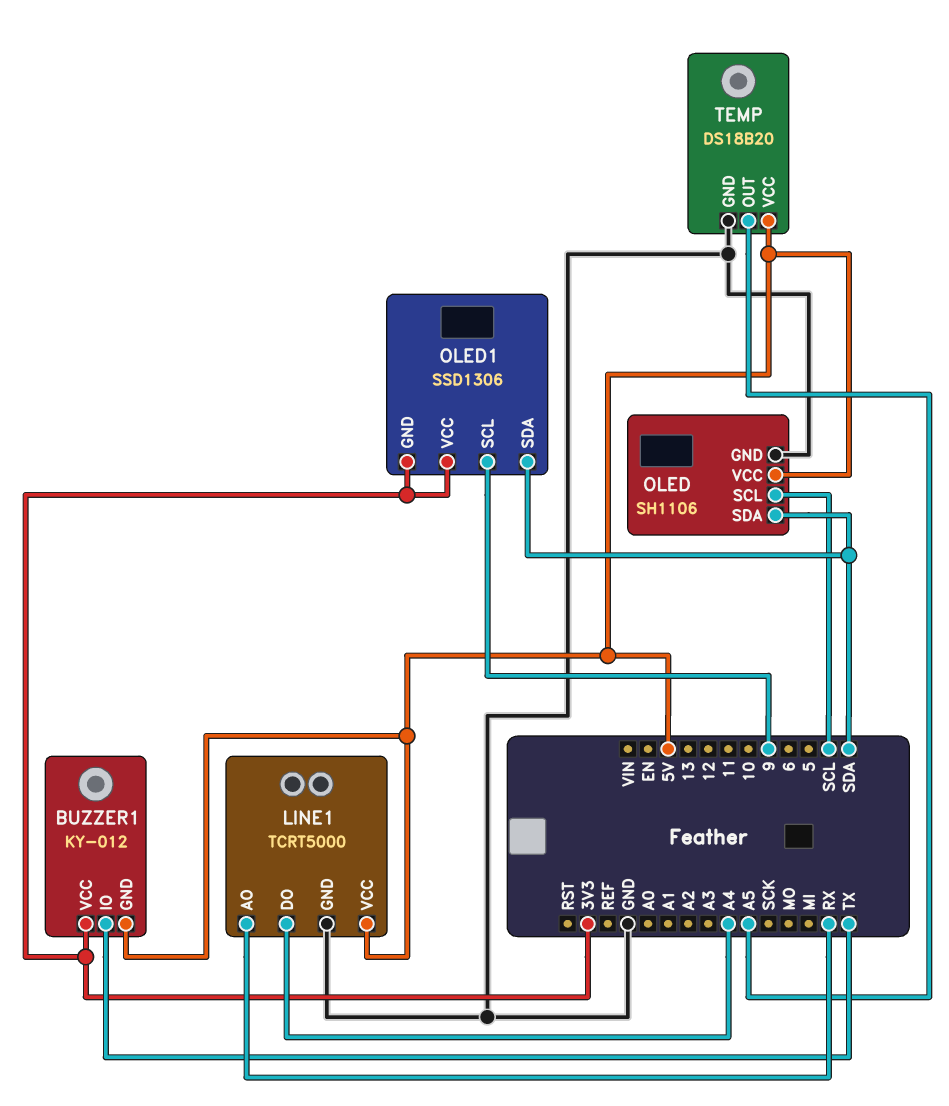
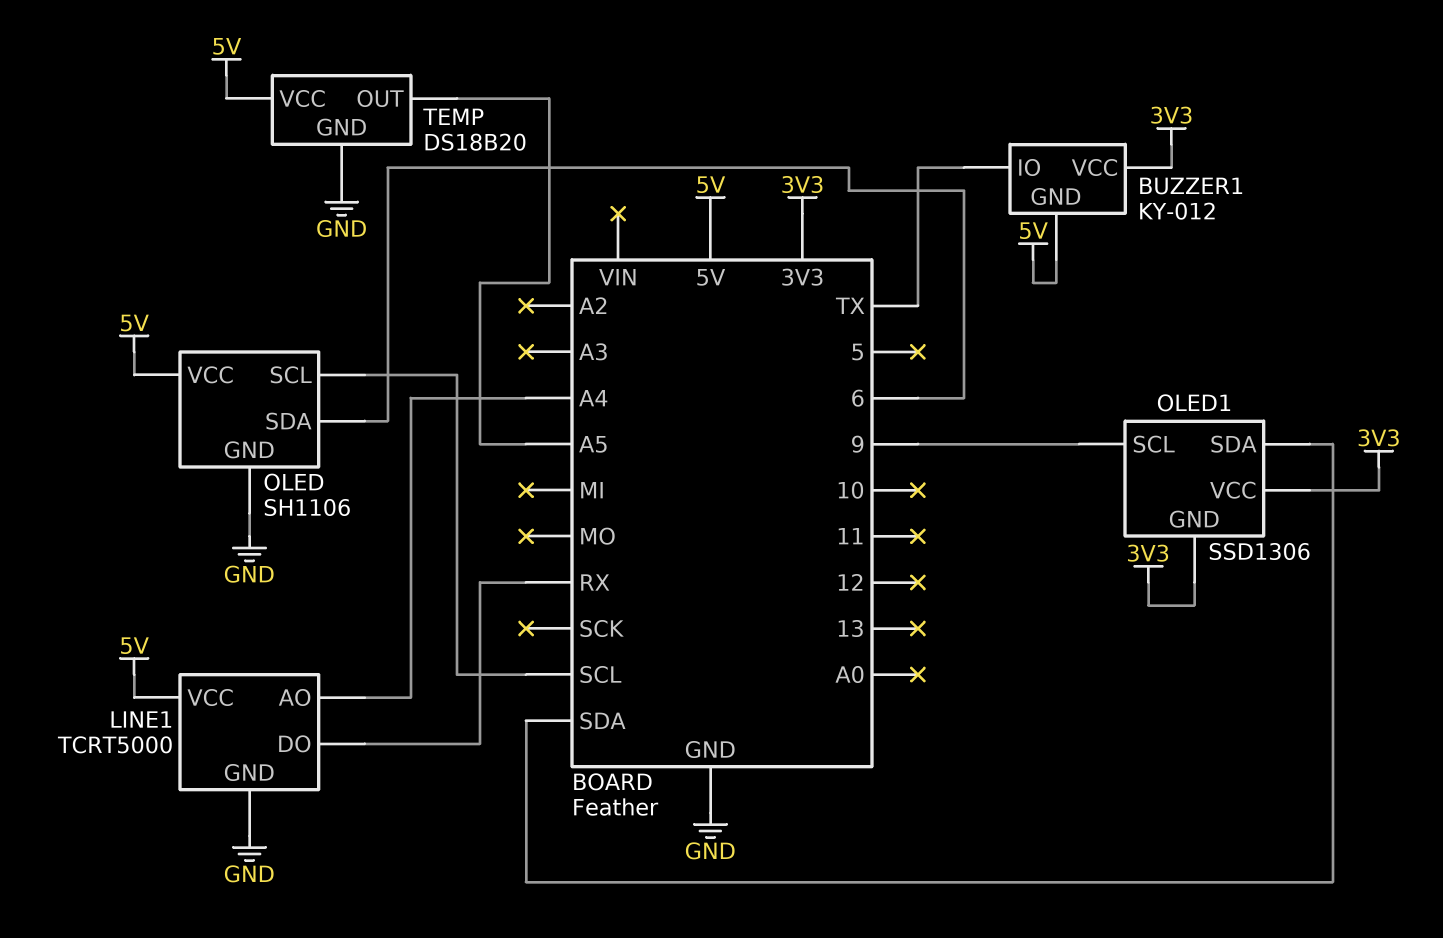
LINE1 pin AO: RX -> A4
LINE1 pin DO: A4 -> RX
OLED pin SDA: SDA -> 6

